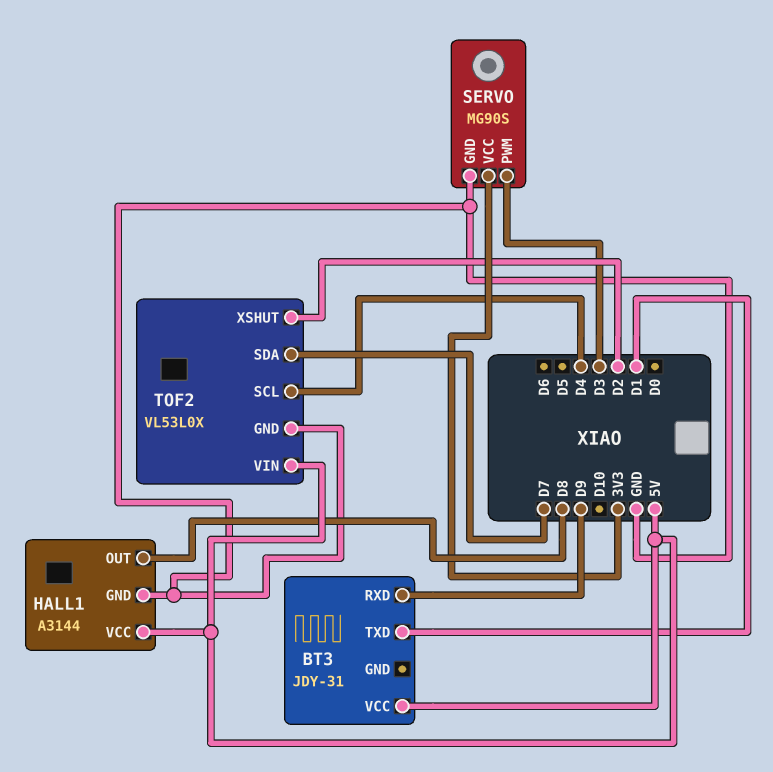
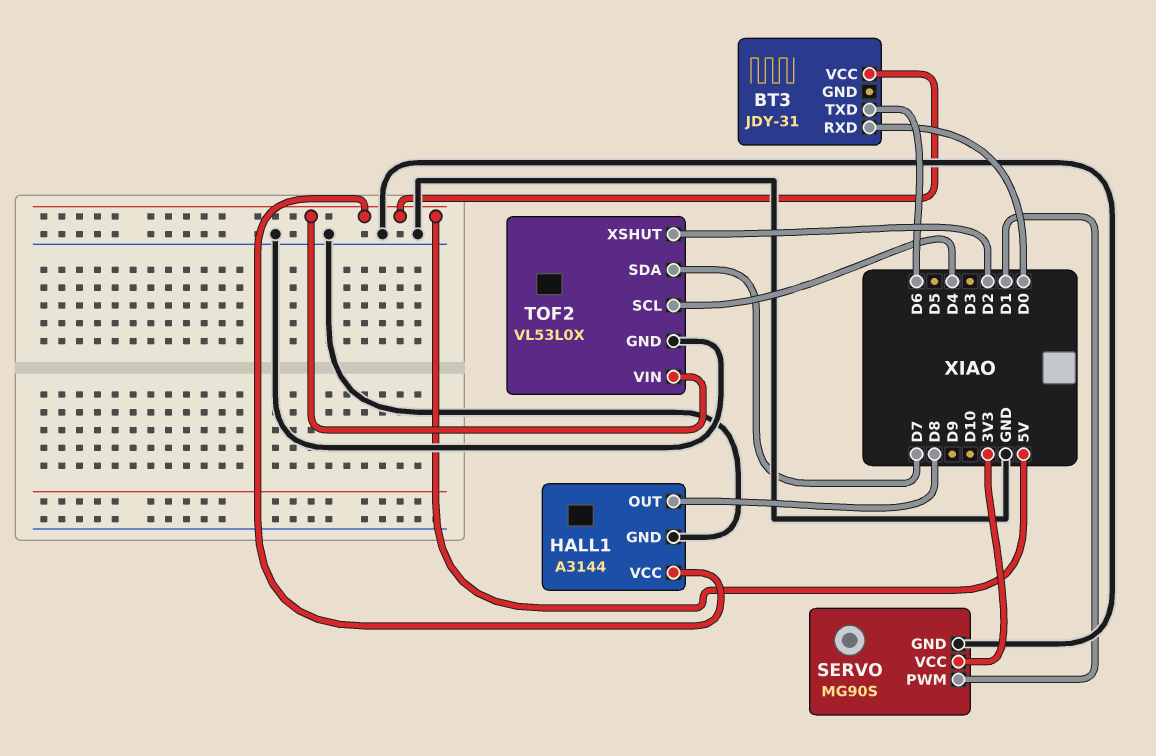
BT3 pin RXD: D9 -> D0
BT3 pin TXD: D1 -> D6
SERVO pin PWM: D3 -> D1

